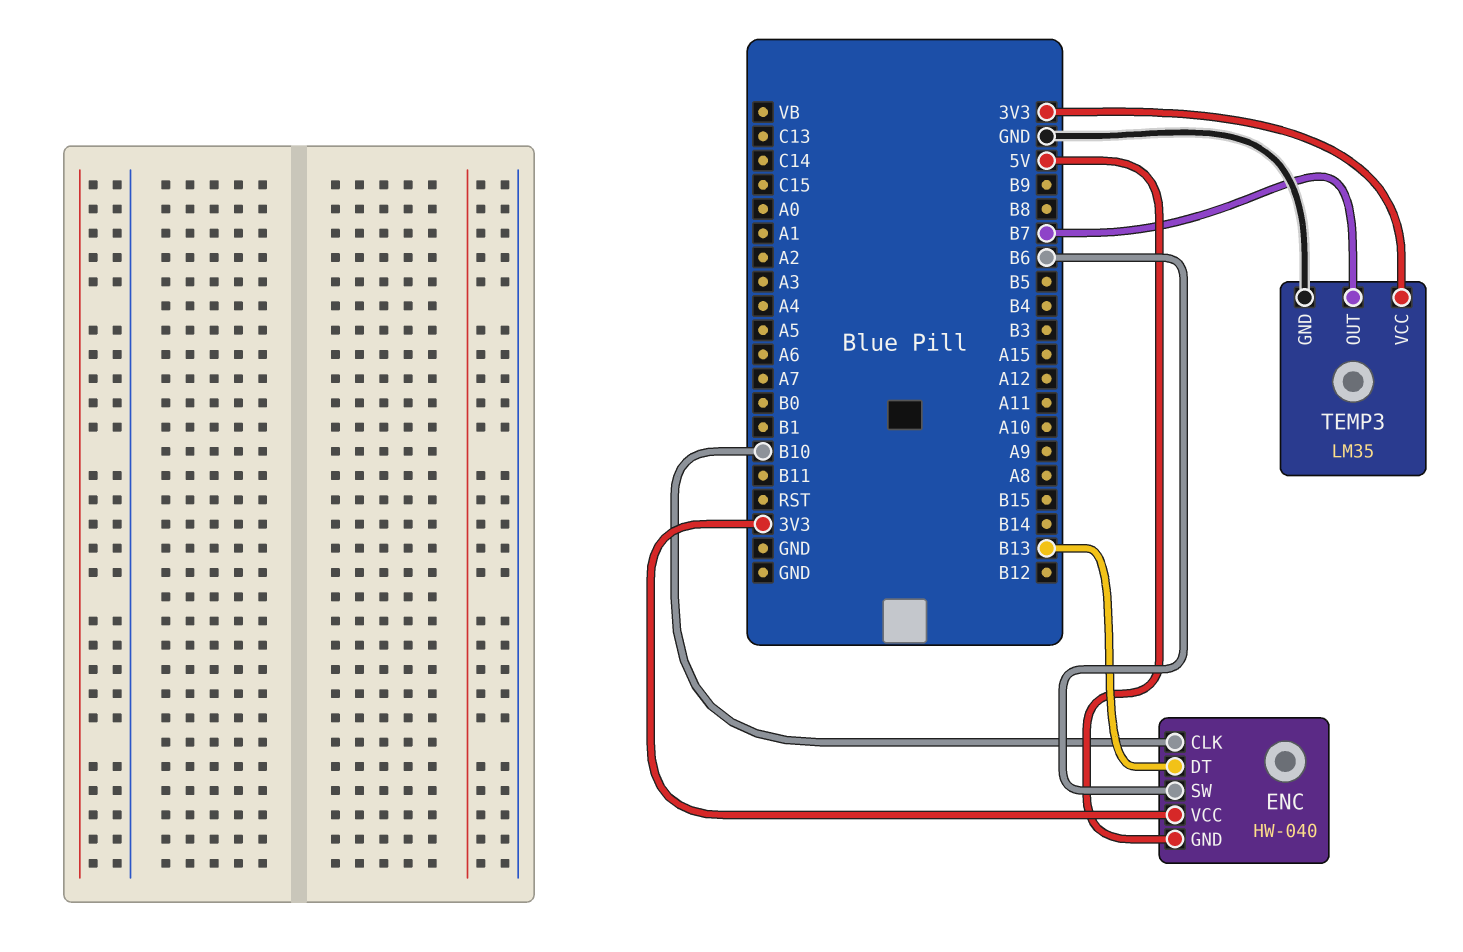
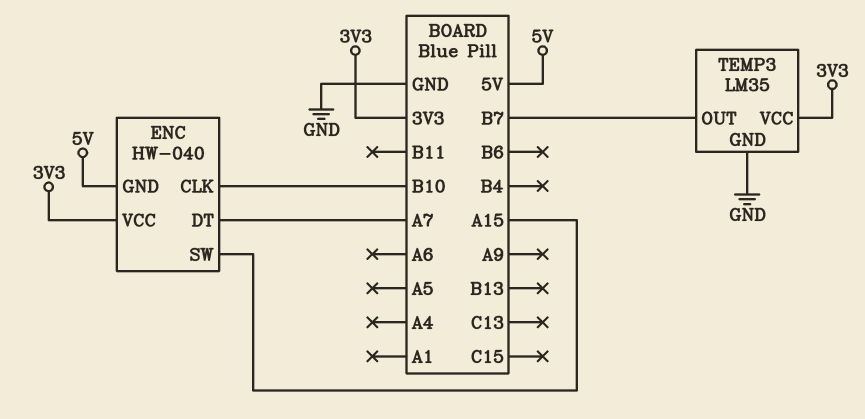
ENC pin DT: B13 -> A7
ENC pin SW: B6 -> A15

